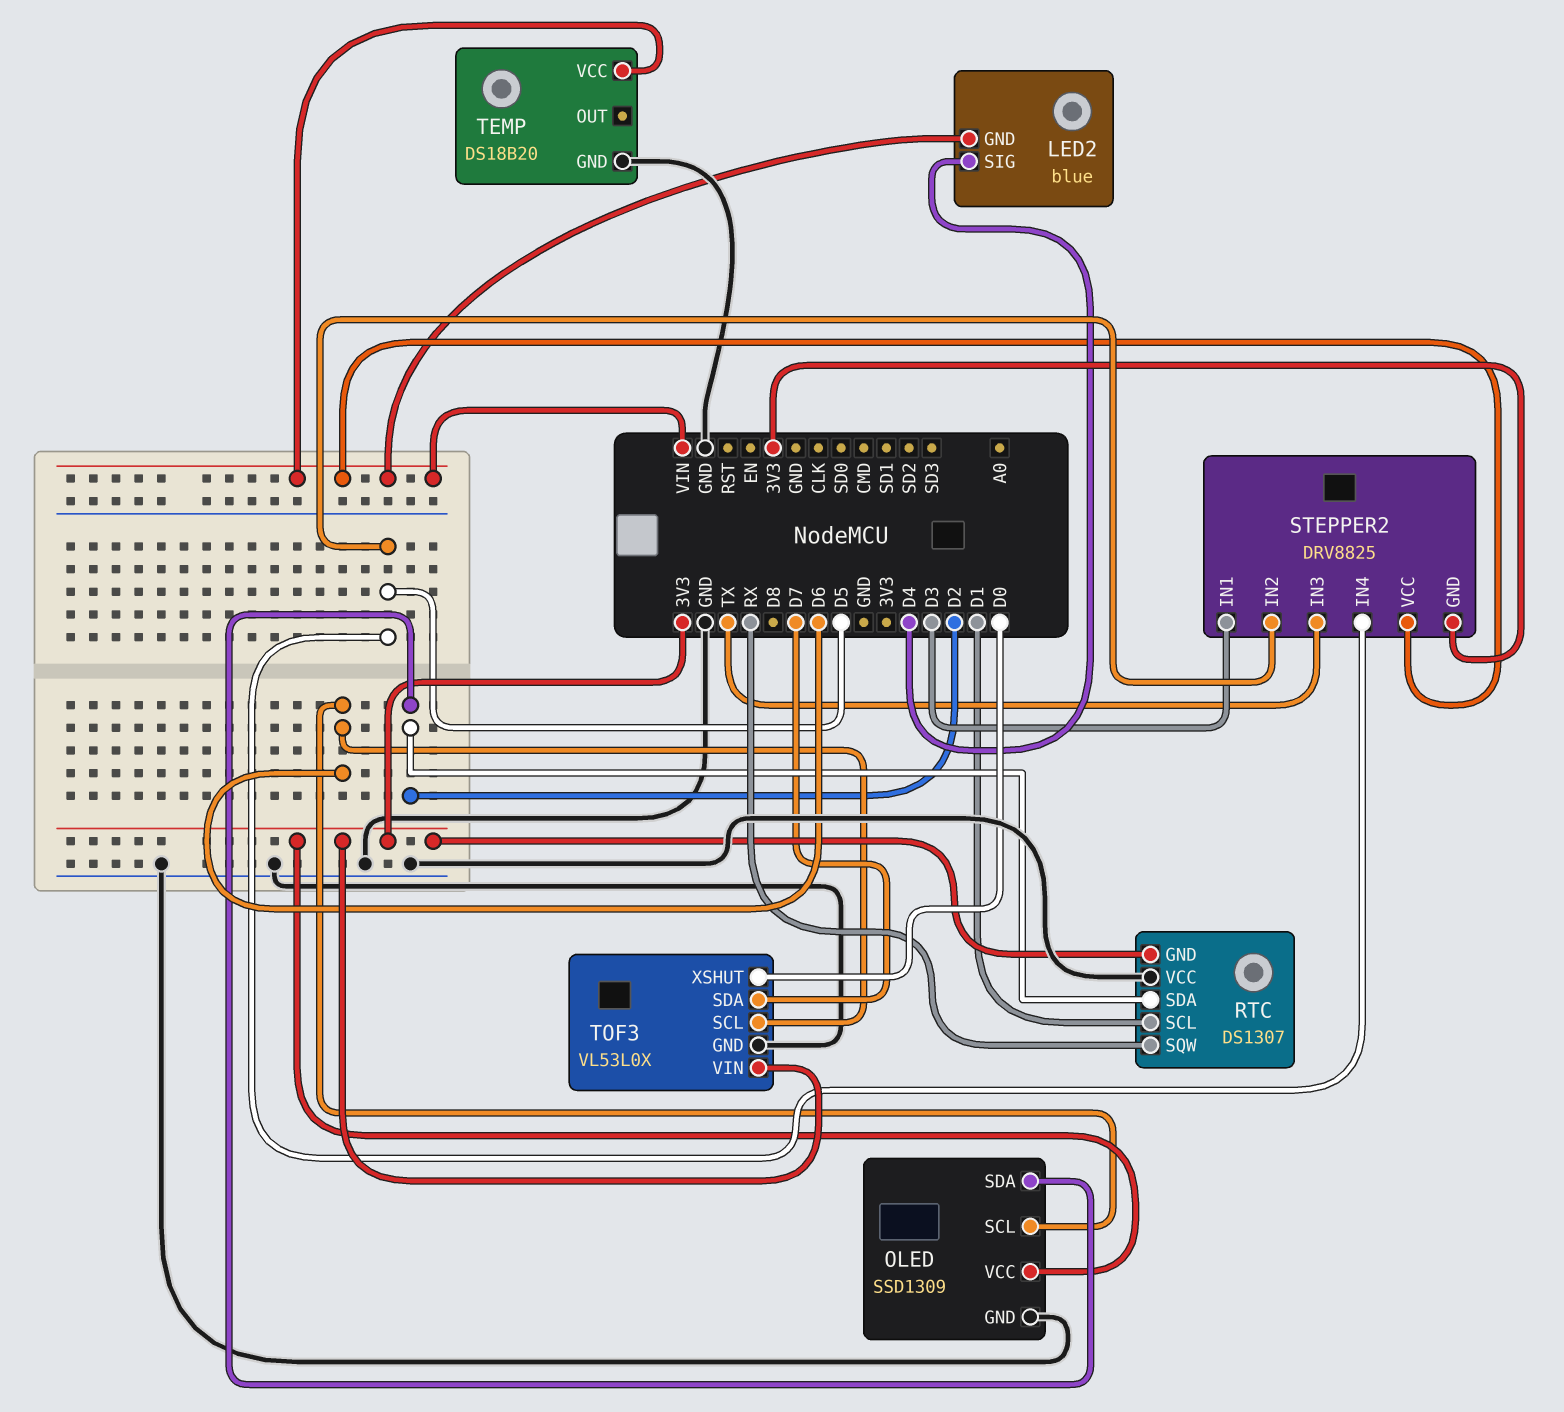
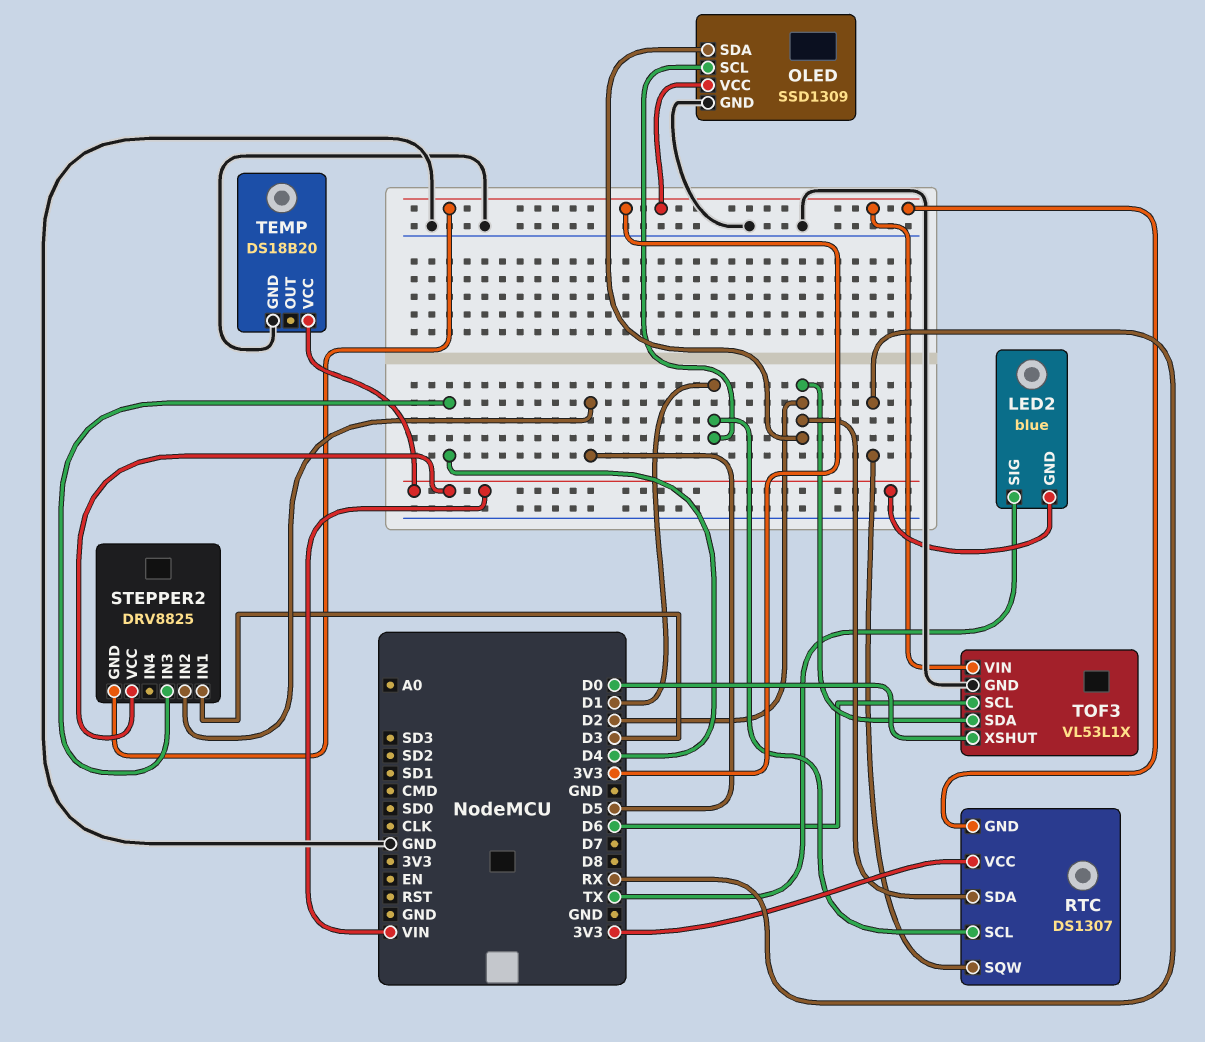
LED2 pin SIG: D4 -> TX
OLED pin SCL: D6 -> D1
RTC pin VCC: GND -> 3V3
STEPPER2 pin IN3: TX -> D4
STEPPER2 pin IN4: D5 -> none
TOF3: VL53L0X -> VL53L1X
TOF3 pin SDA: D7 -> D2

